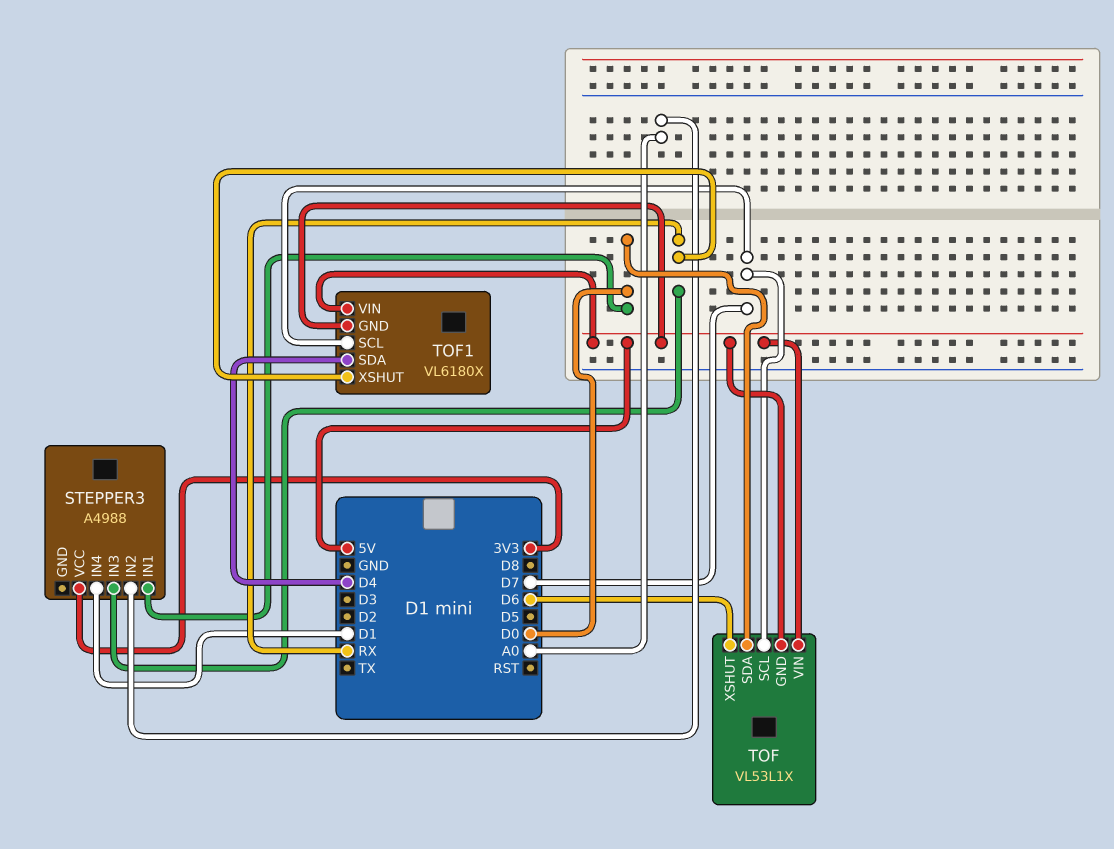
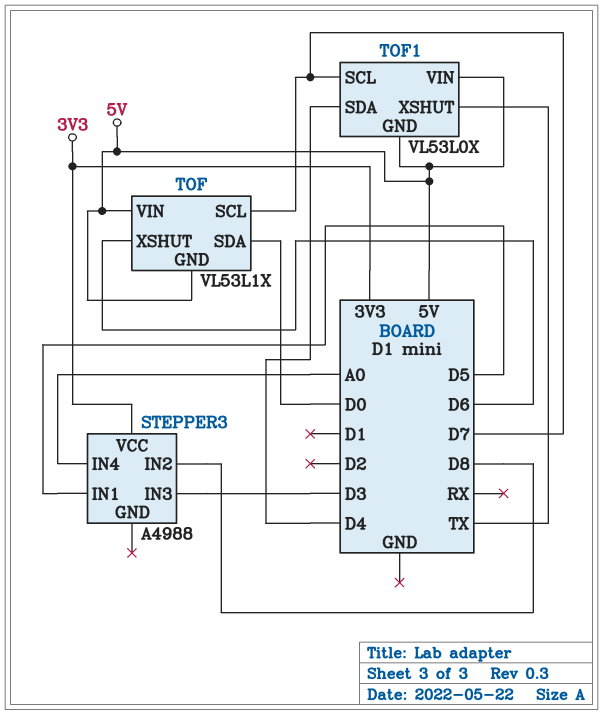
STEPPER3 pin IN1: D0 -> D5
STEPPER3 pin IN2: A0 -> D8
STEPPER3 pin IN3: RX -> D3
STEPPER3 pin IN4: D1 -> A0
TOF1: VL6180X -> VL53L0X
TOF1 pin XSHUT: RX -> TX

